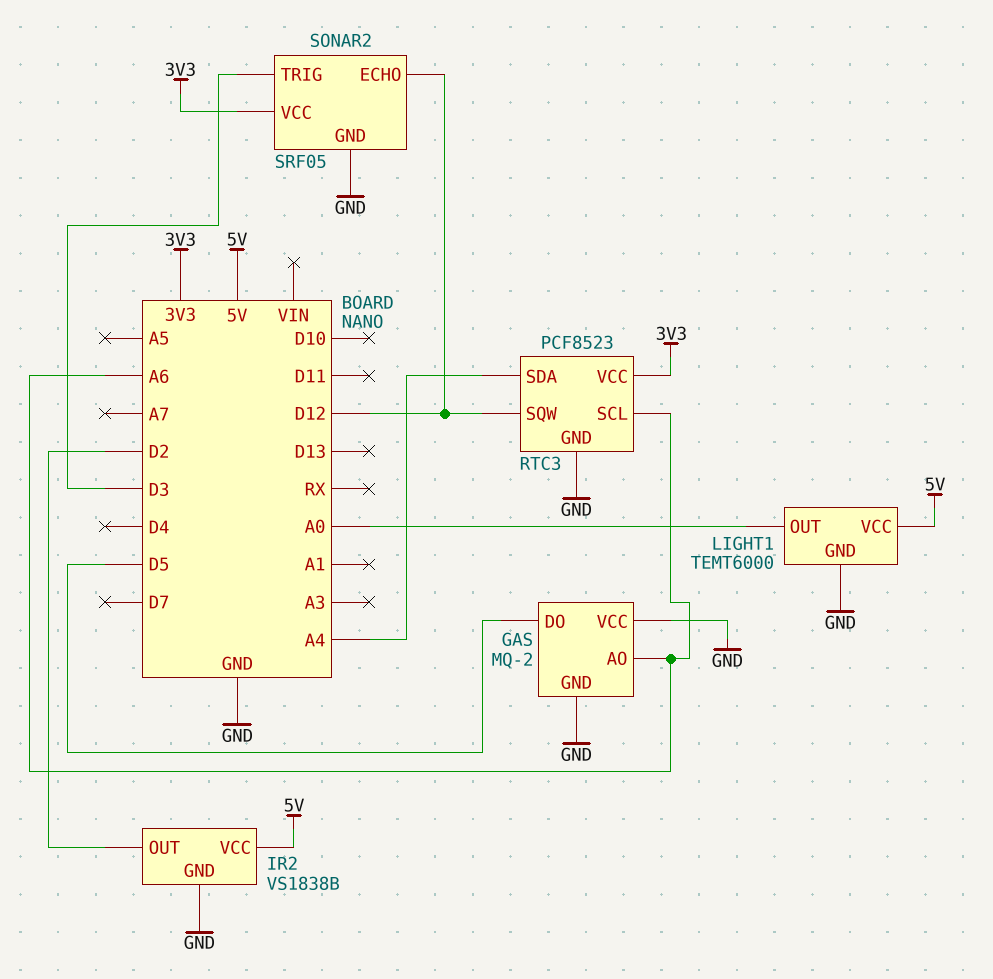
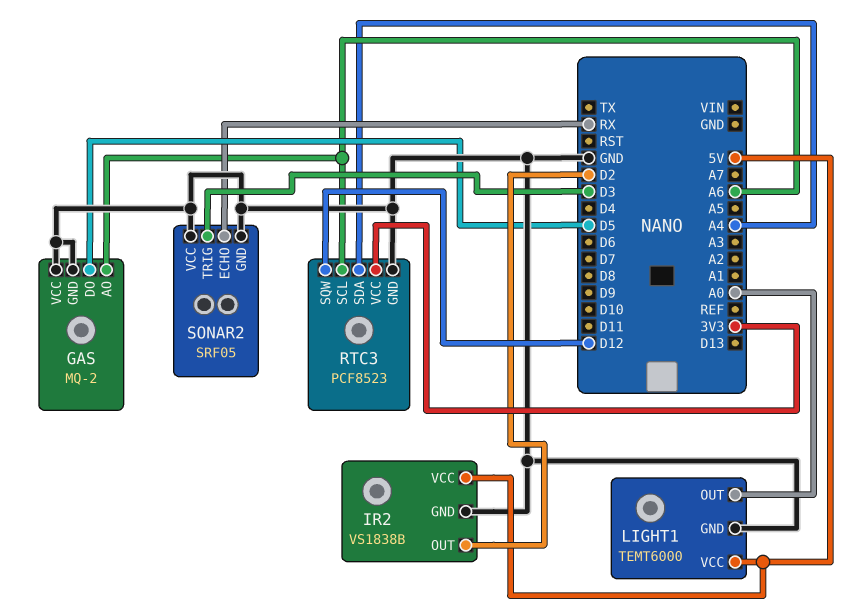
SONAR2 pin ECHO: D12 -> RX
SONAR2 pin VCC: 3V3 -> GND

